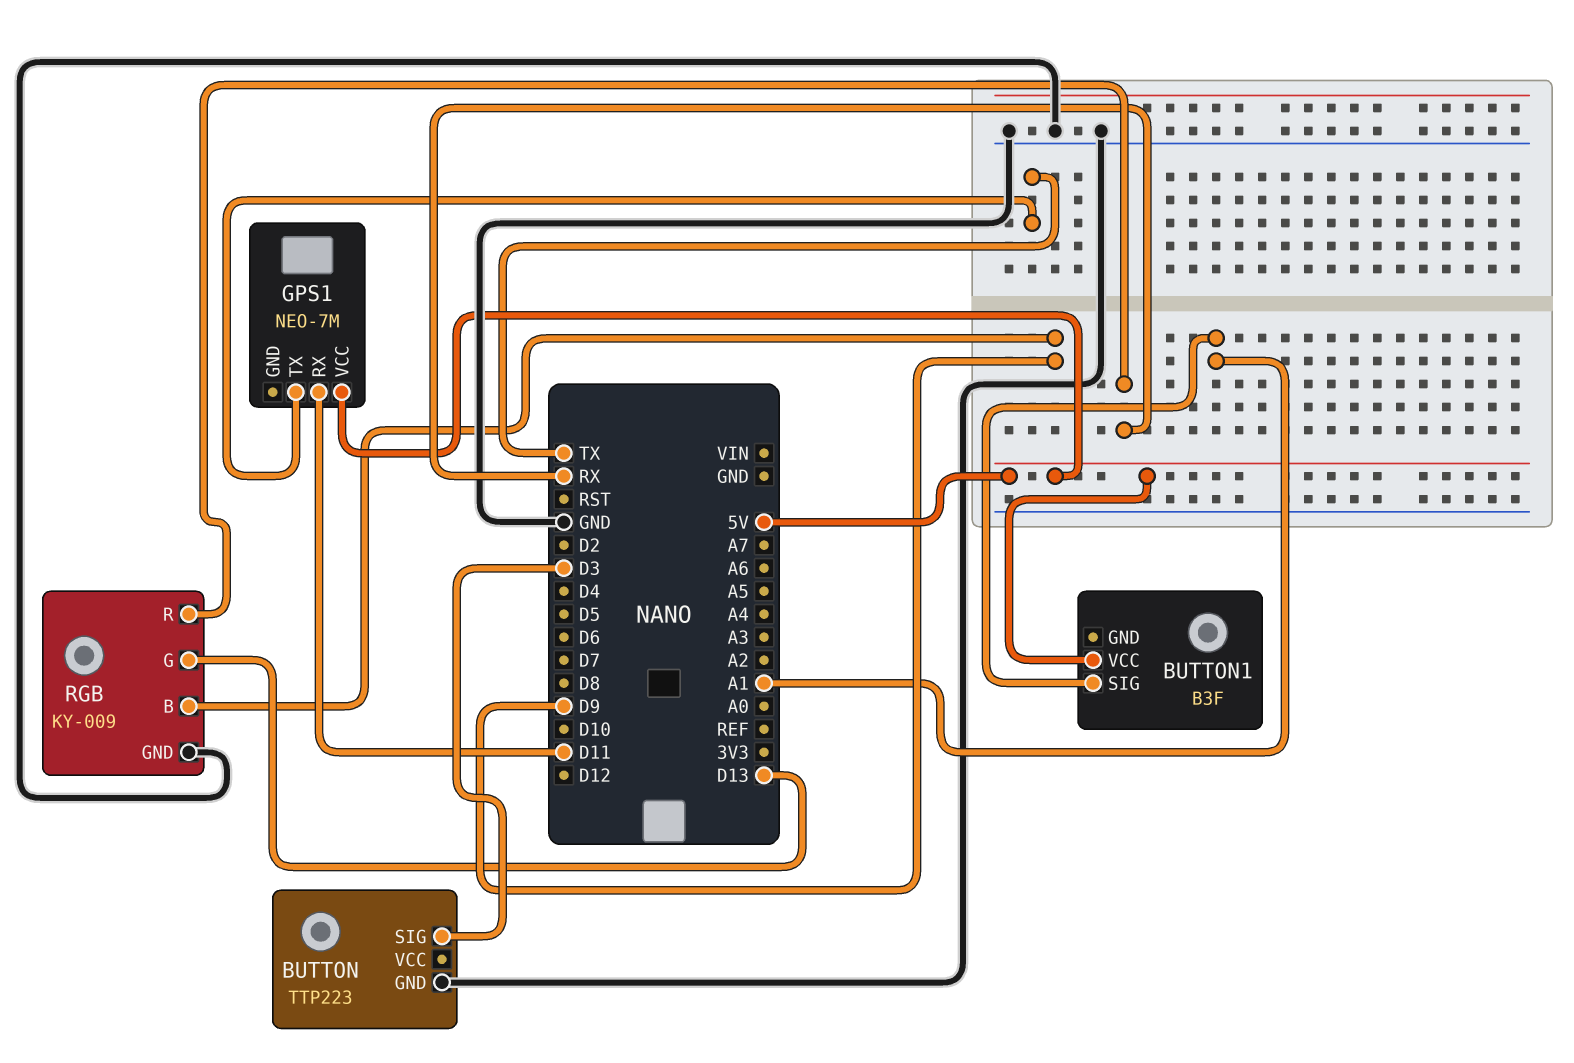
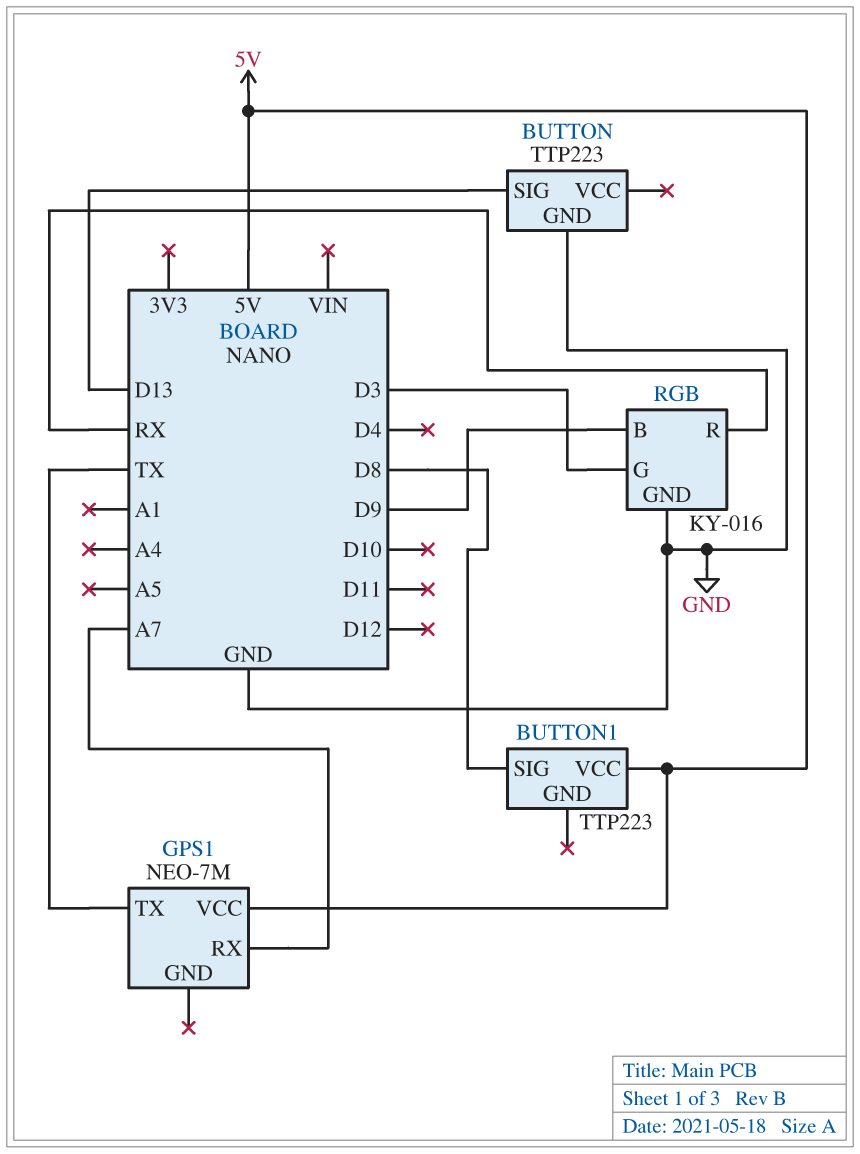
BUTTON pin SIG: D3 -> D13
BUTTON1: B3F -> TTP223
BUTTON1 pin SIG: A1 -> D8
GPS1 pin RX: D11 -> A7
RGB: KY-009 -> KY-016
RGB pin G: D13 -> D3

